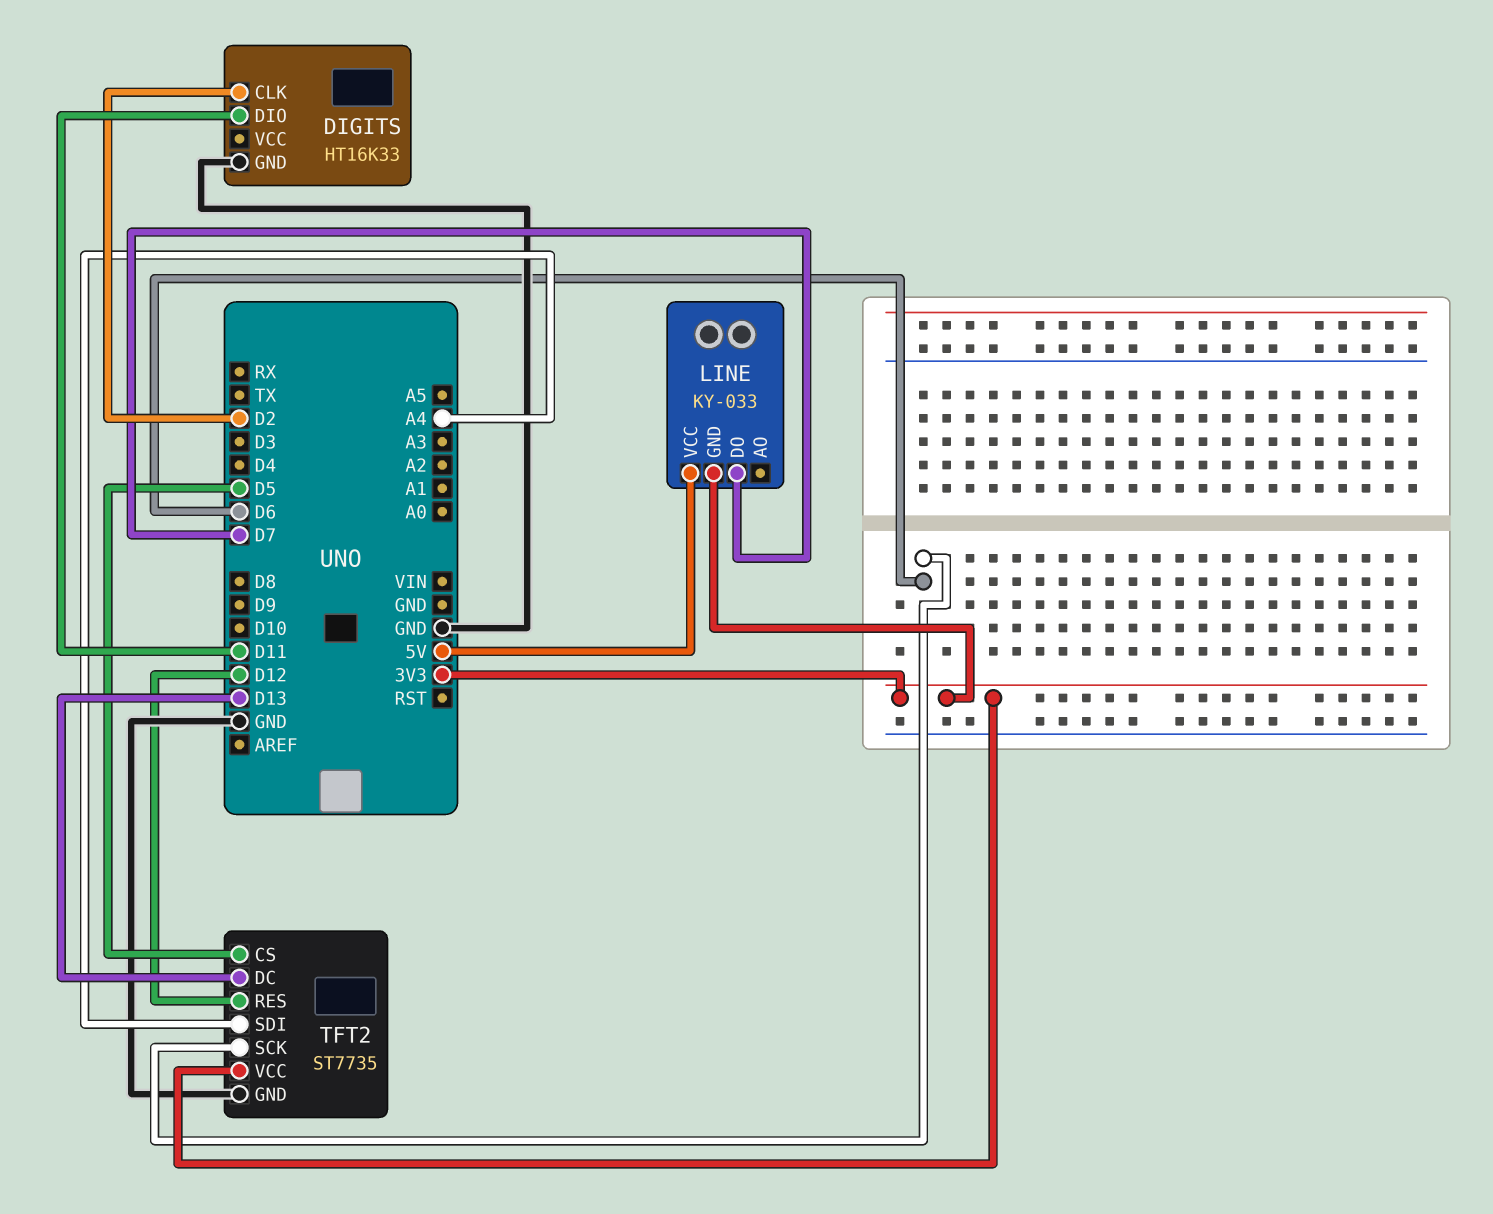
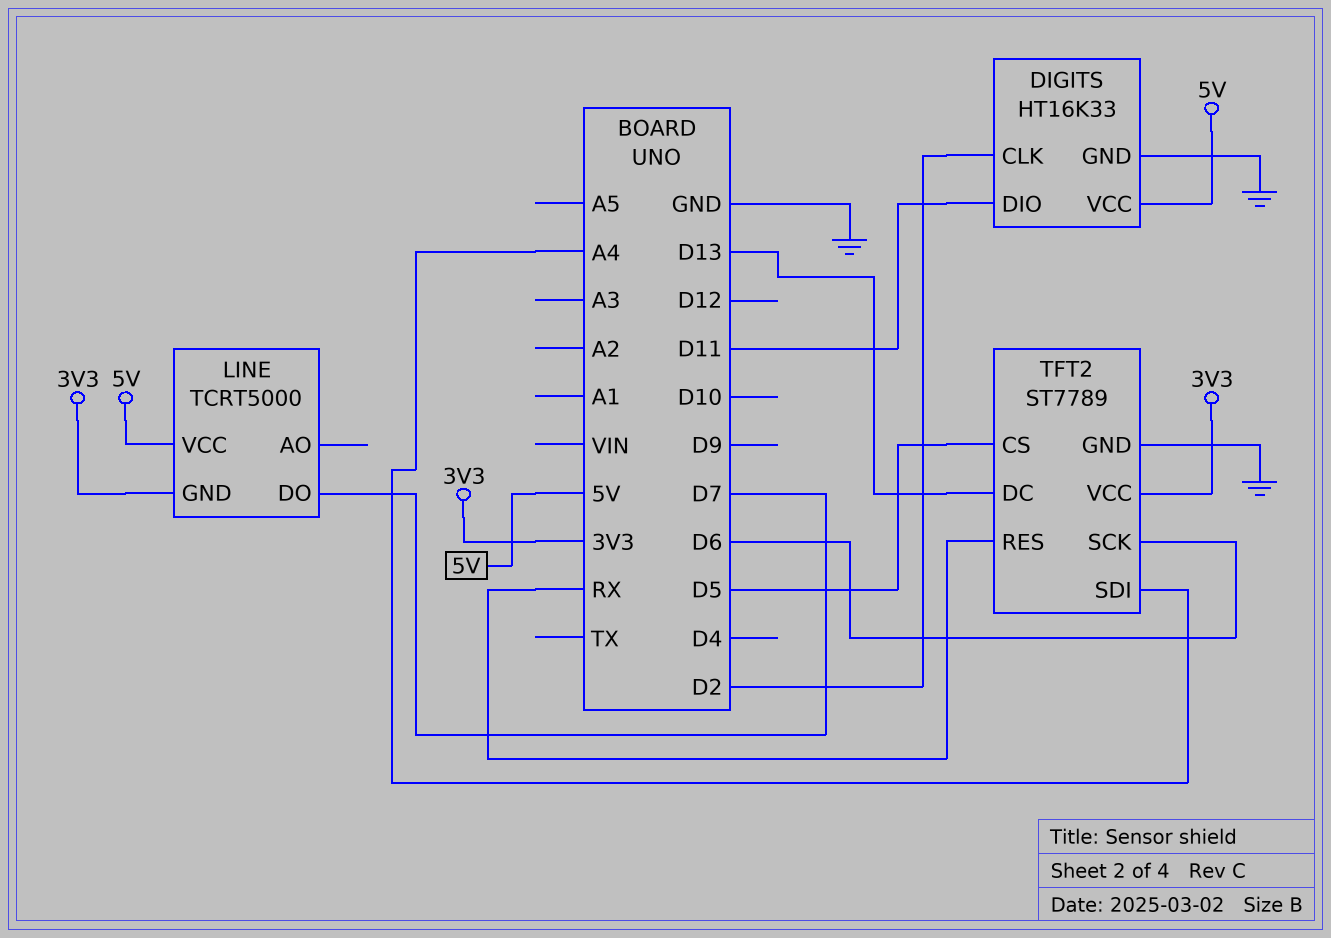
DIGITS pin VCC: none -> 5V
LINE: KY-033 -> TCRT5000
TFT2: ST7735 -> ST7789
TFT2 pin RES: D12 -> RX

